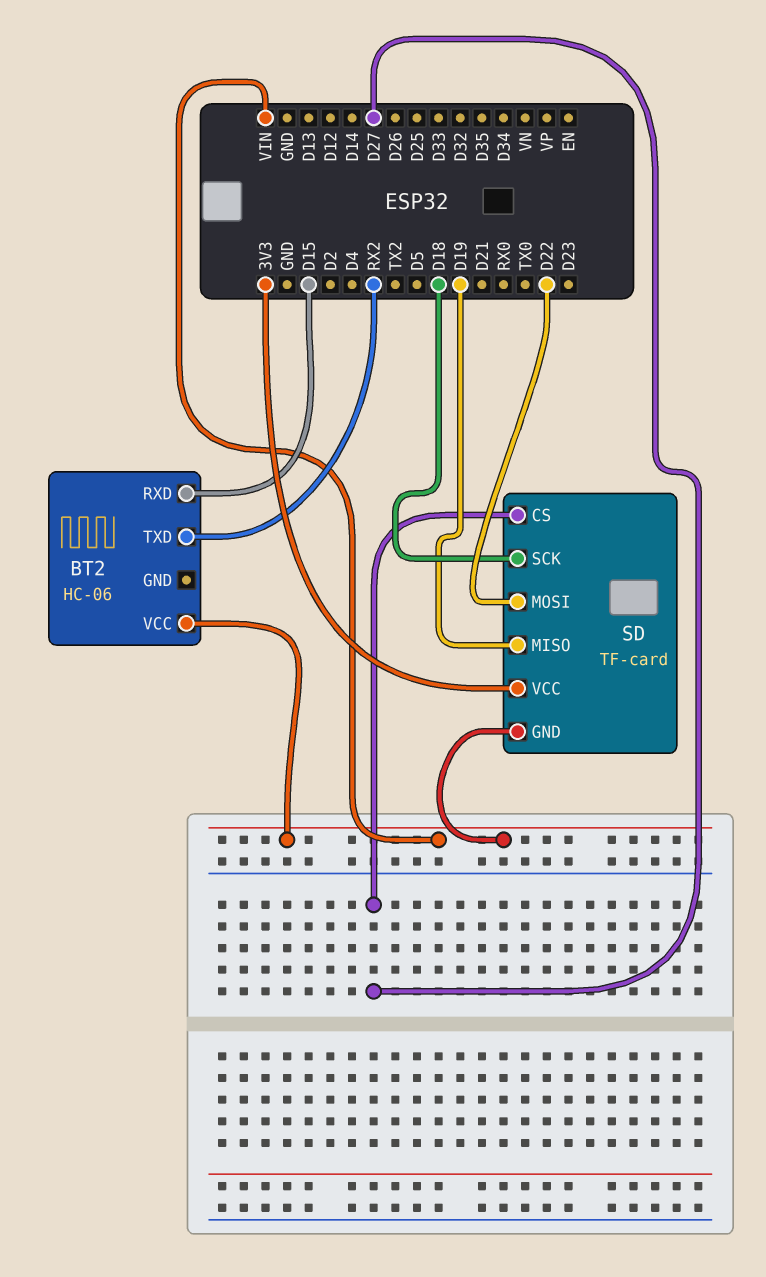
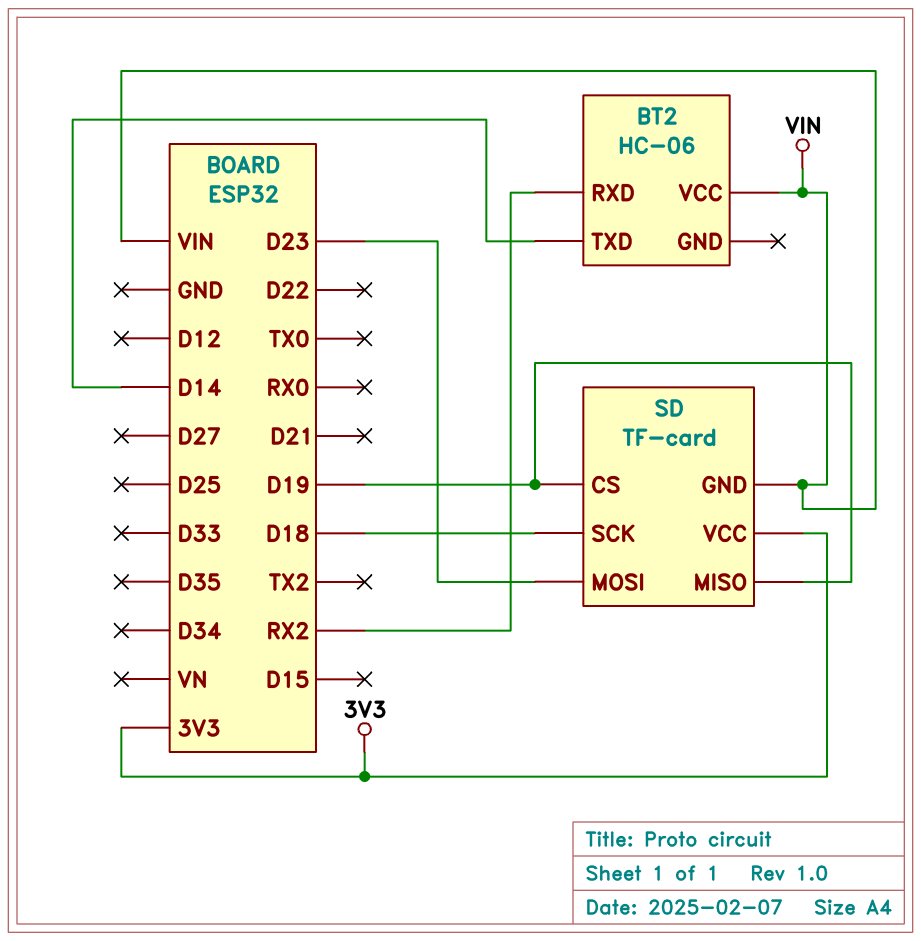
BT2 pin RXD: D15 -> RX2
BT2 pin TXD: RX2 -> D14
SD pin CS: D27 -> D19
SD pin MOSI: D22 -> D23

